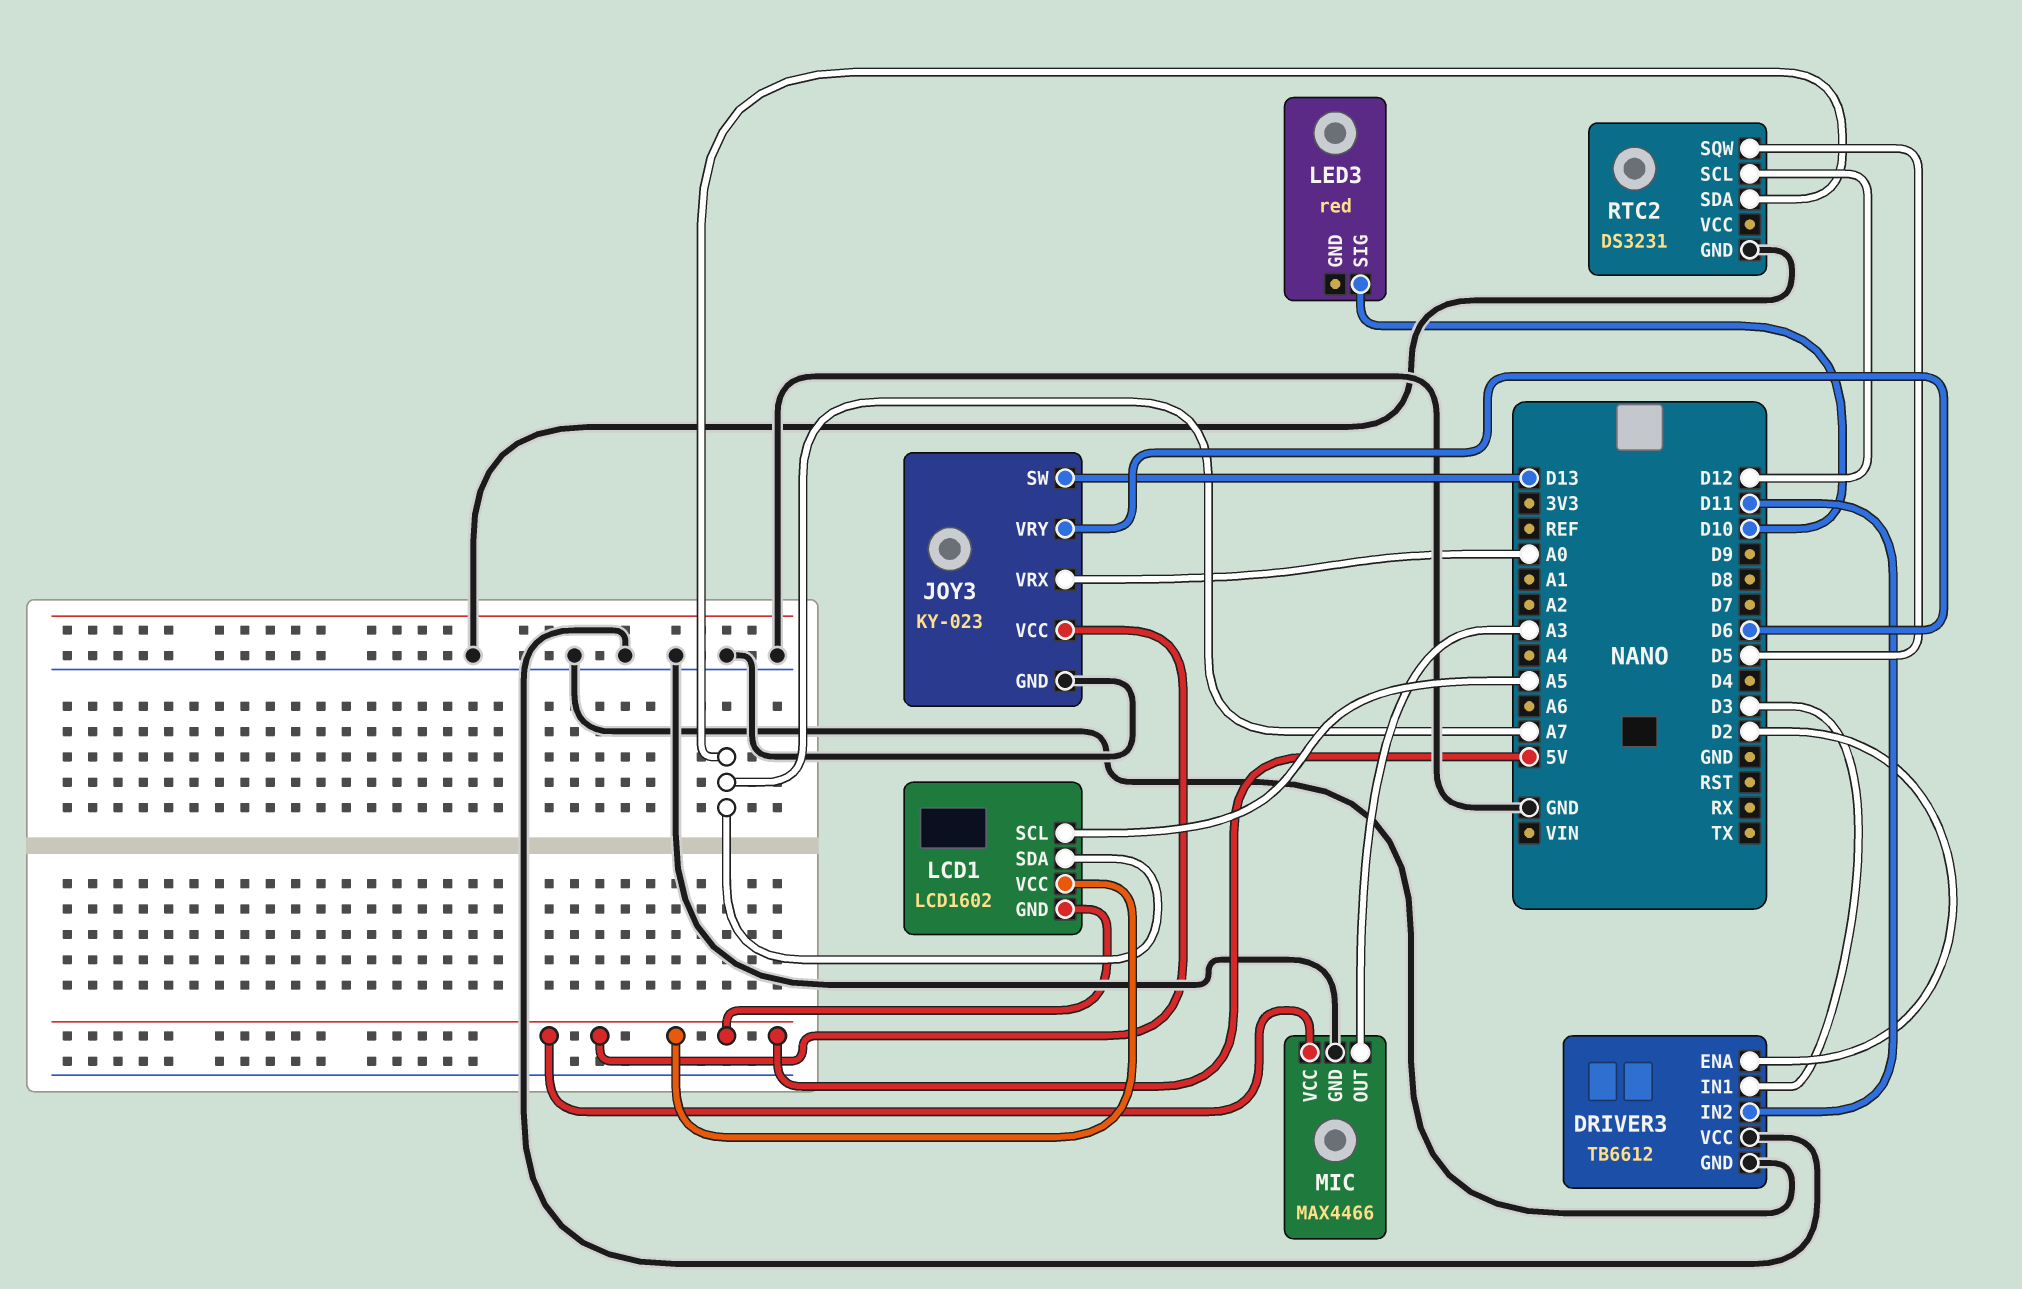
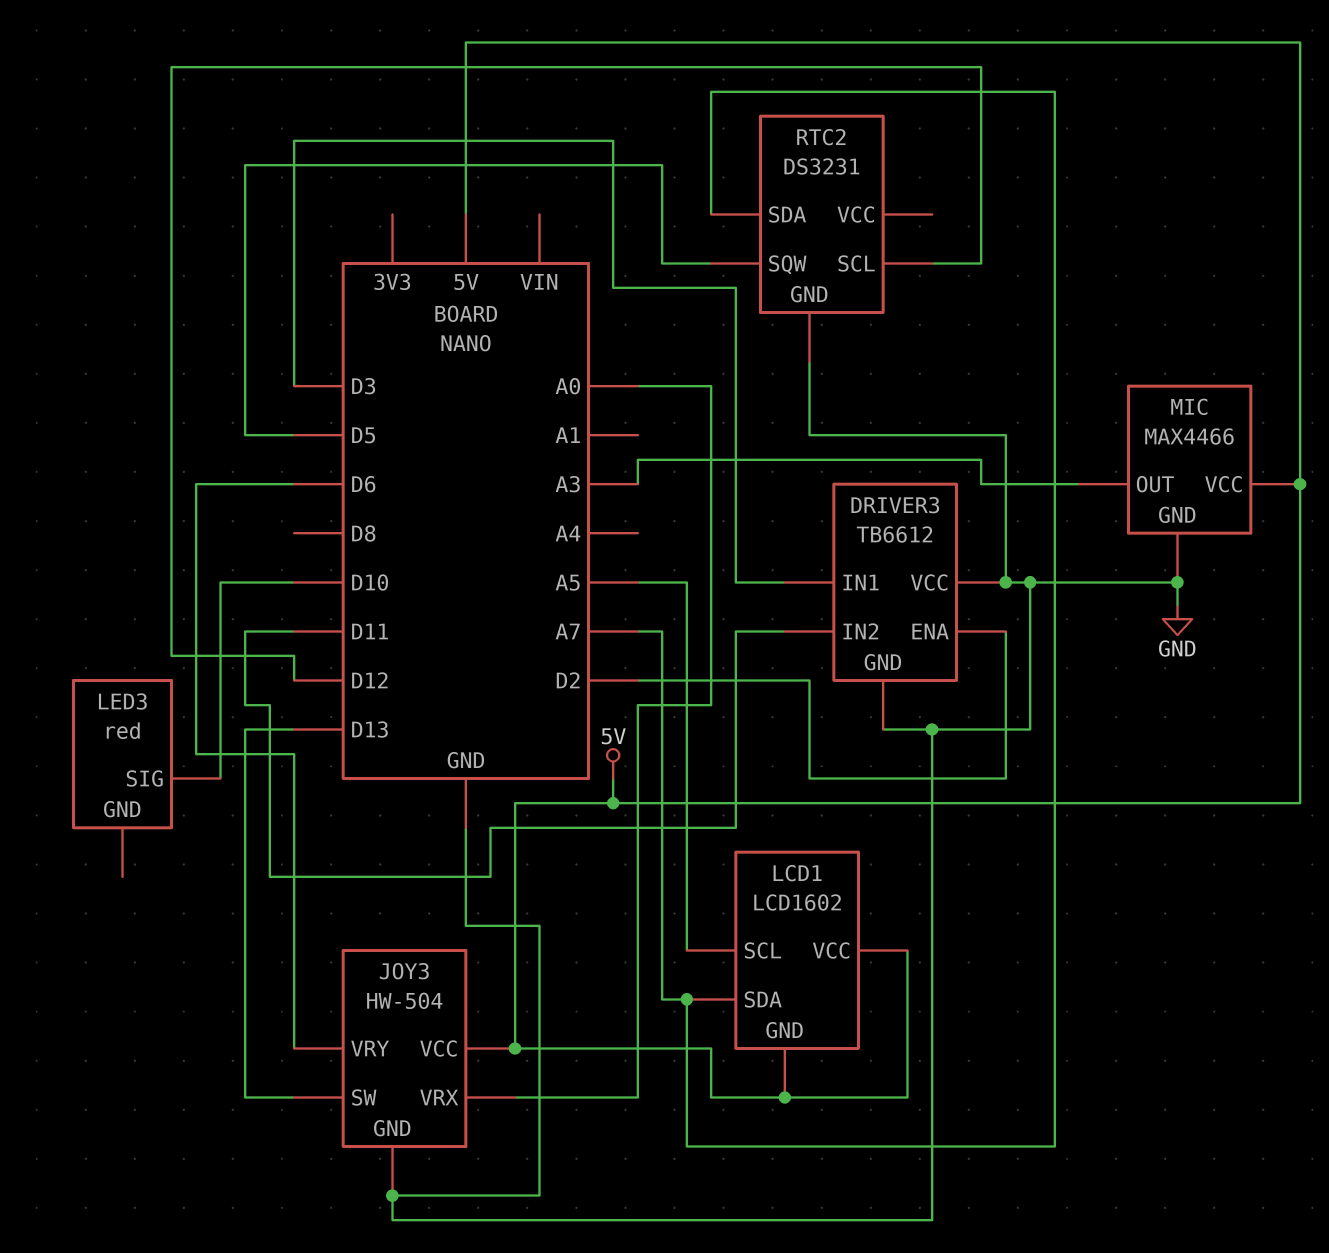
JOY3: KY-023 -> HW-504

